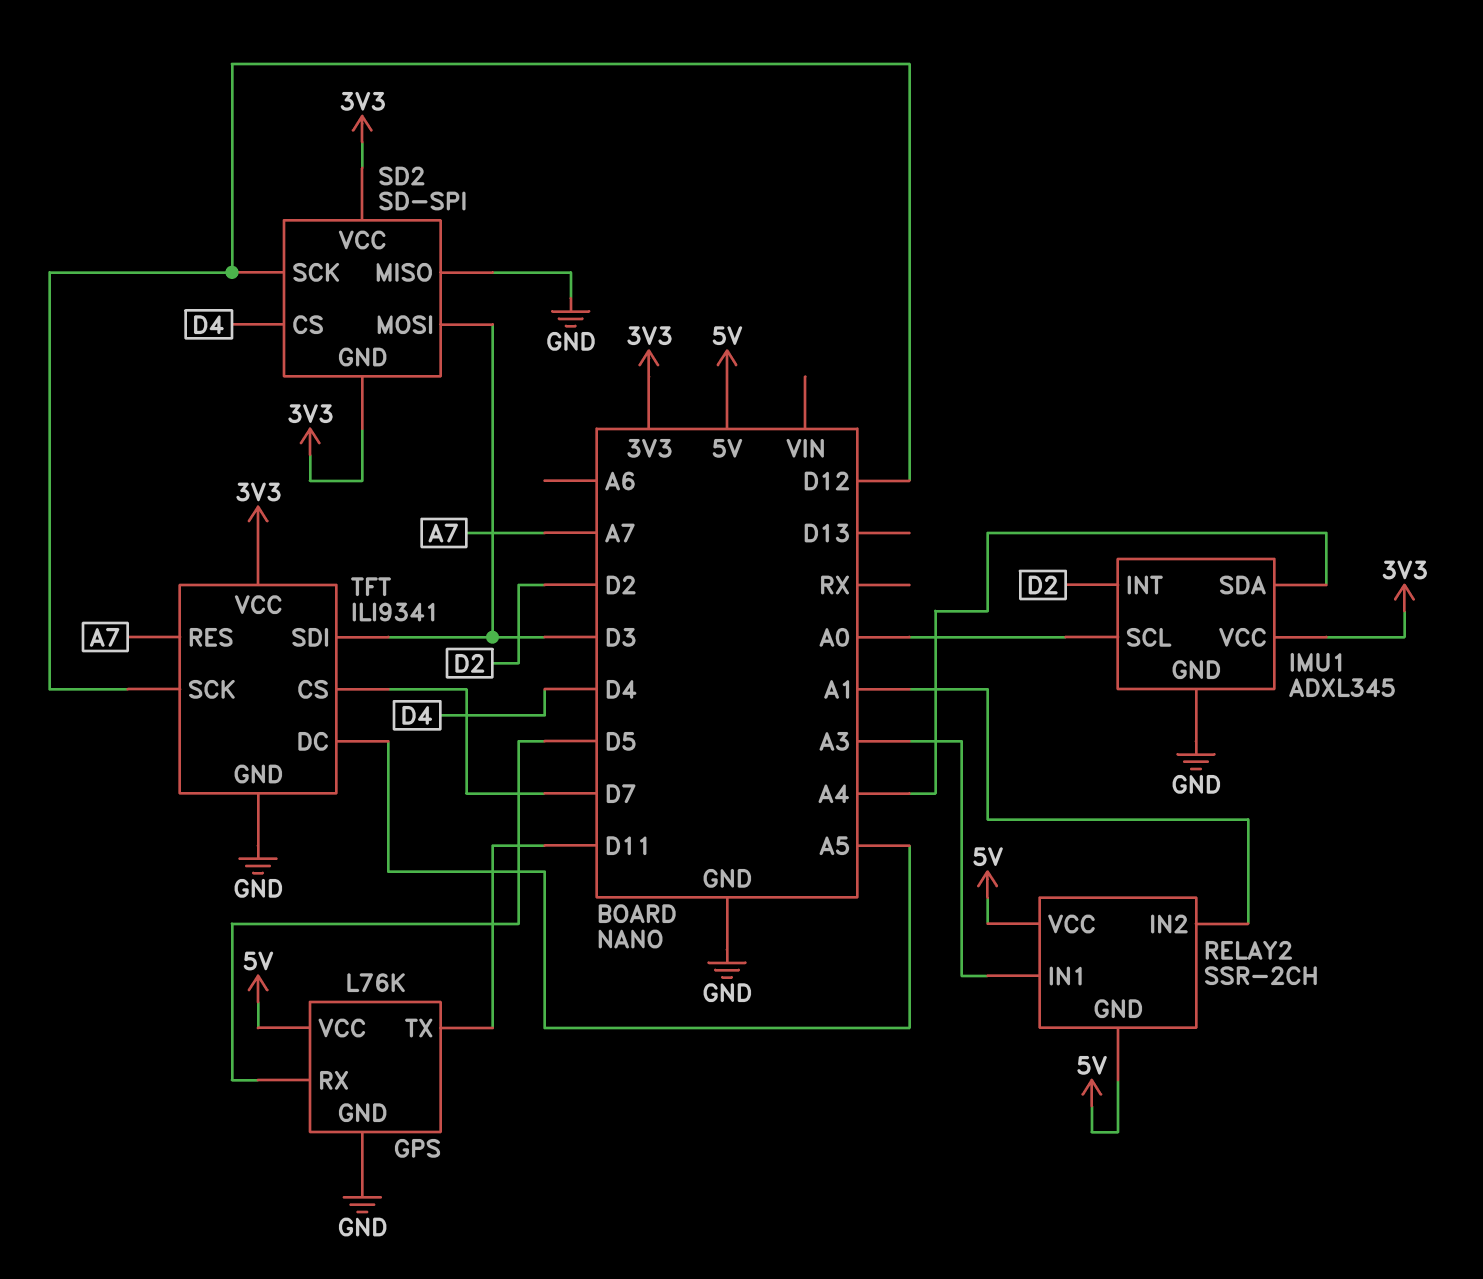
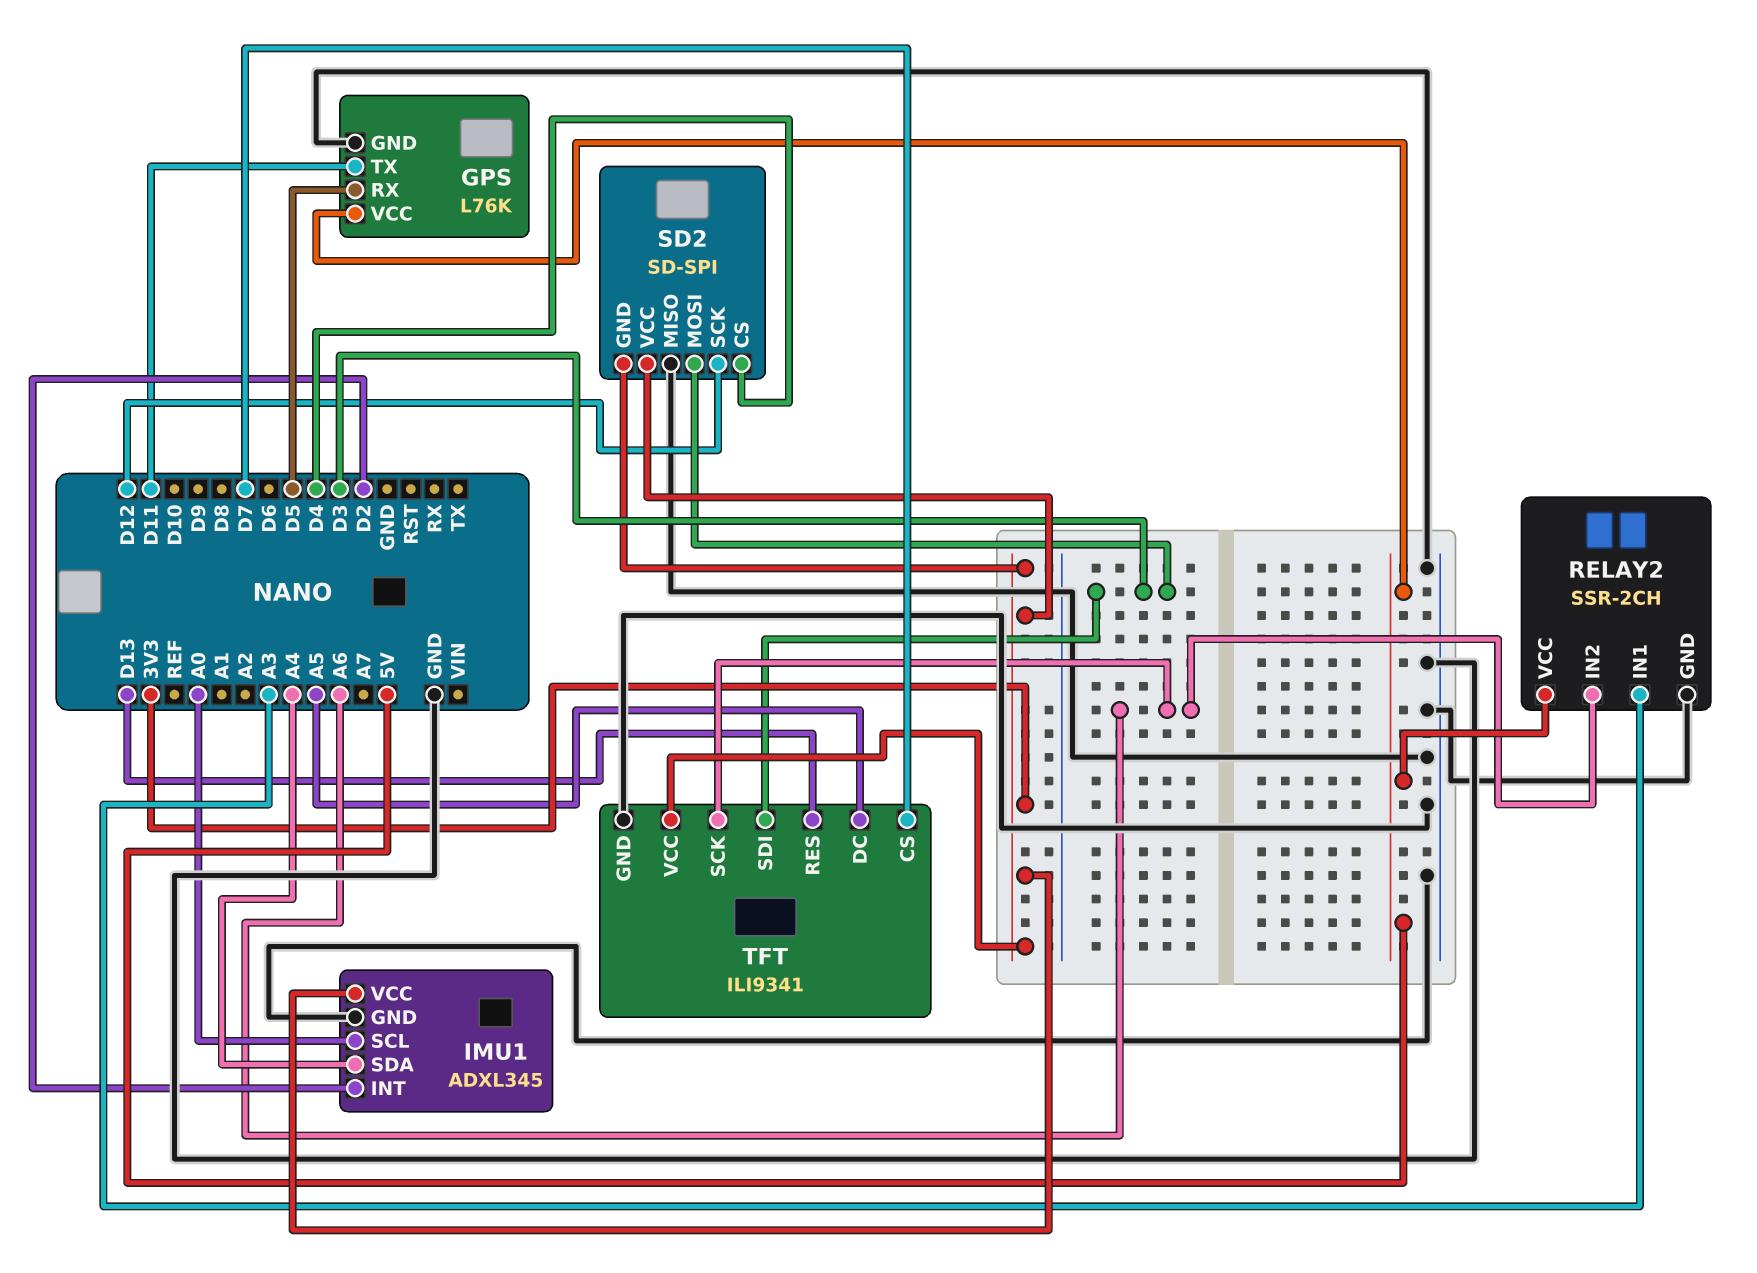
RELAY2 pin GND: 5V -> GND
RELAY2 pin IN2: A1 -> A6
TFT pin RES: A7 -> D13
TFT pin SCK: D12 -> A6

